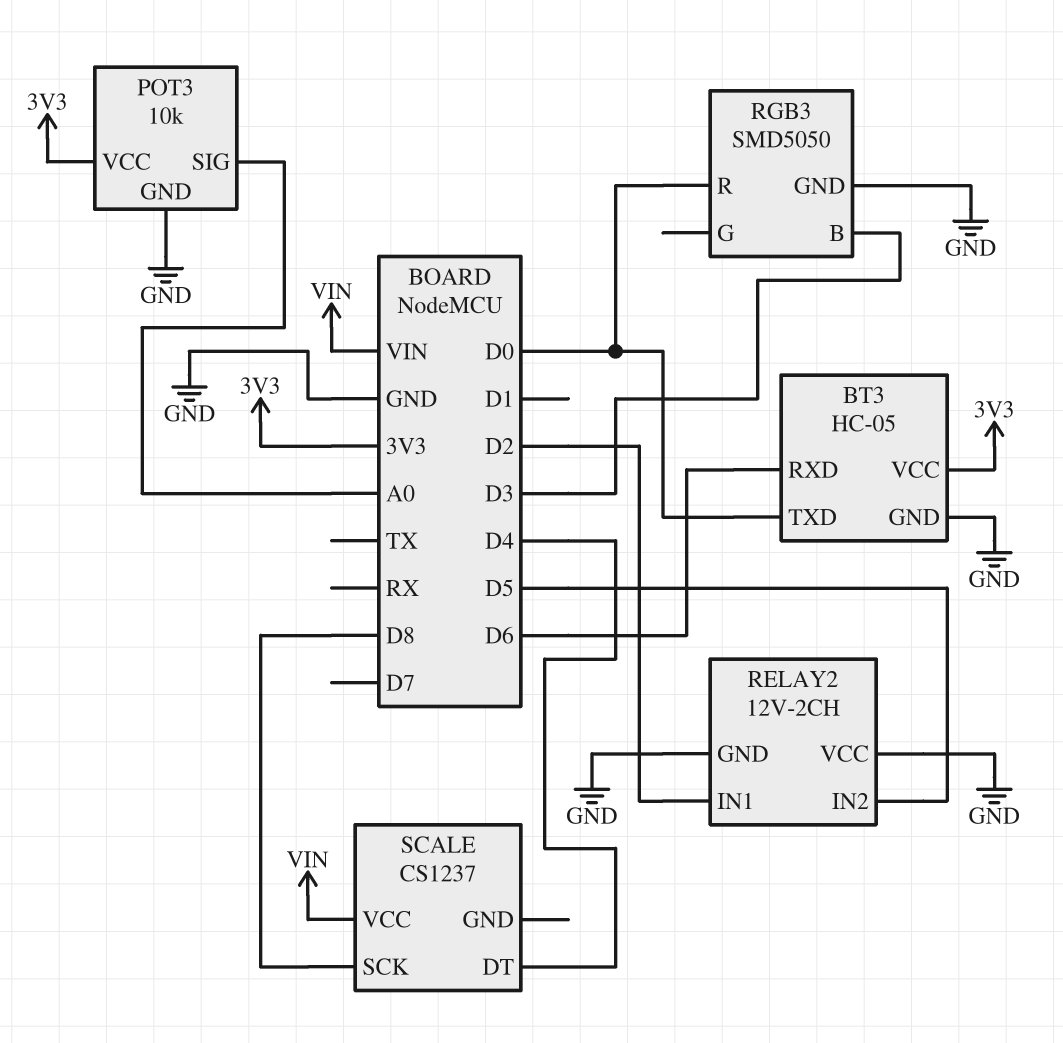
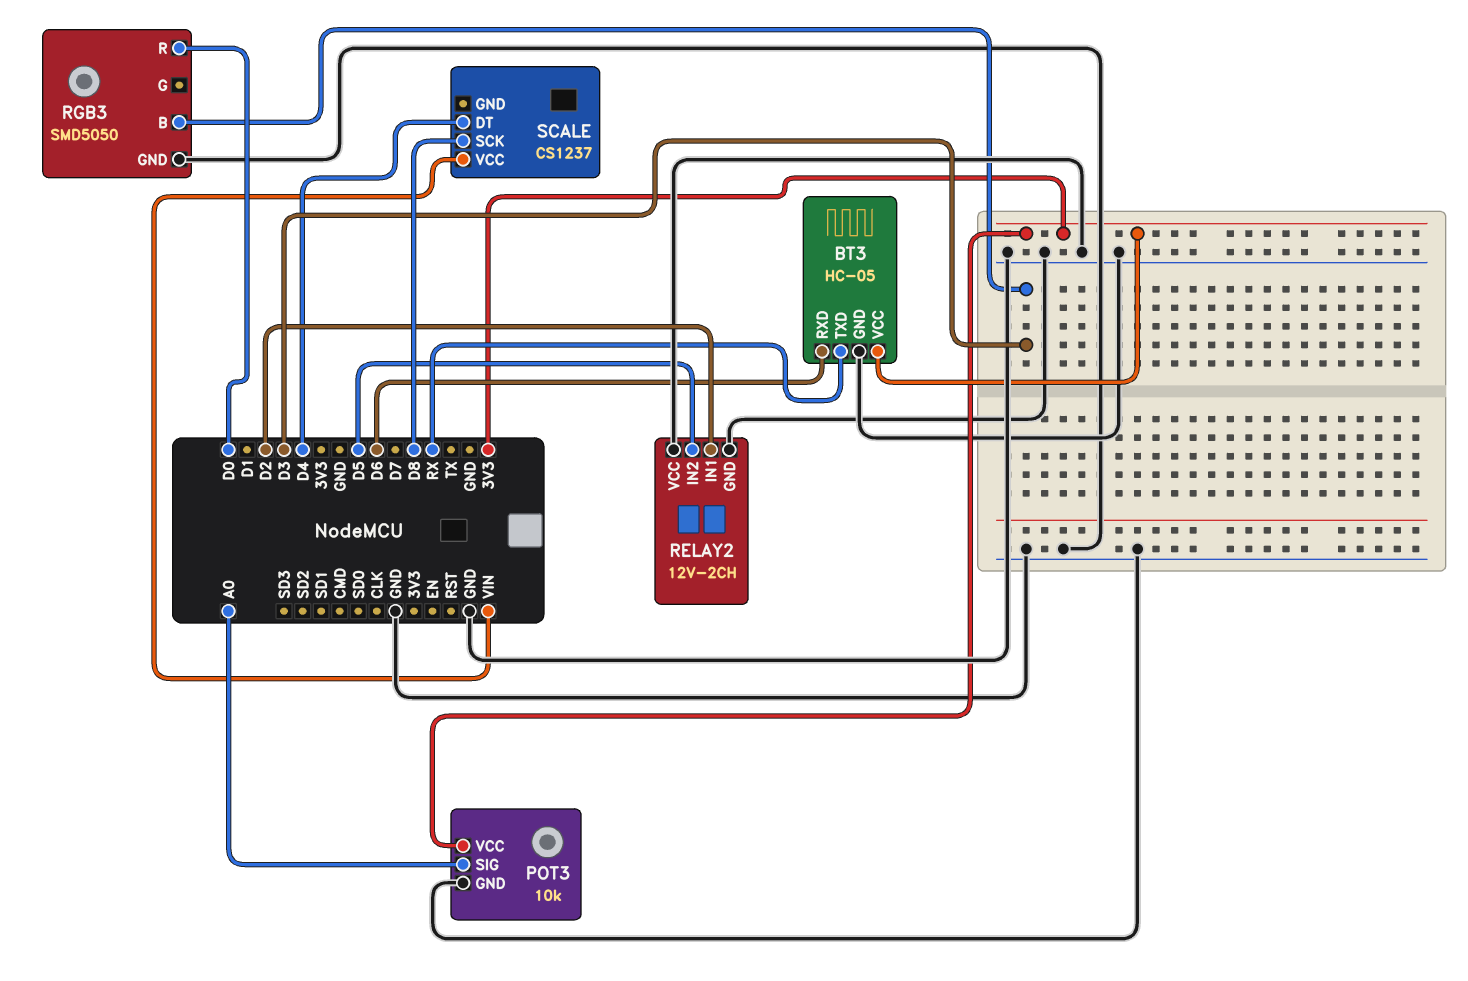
BT3 pin TXD: D0 -> RX

